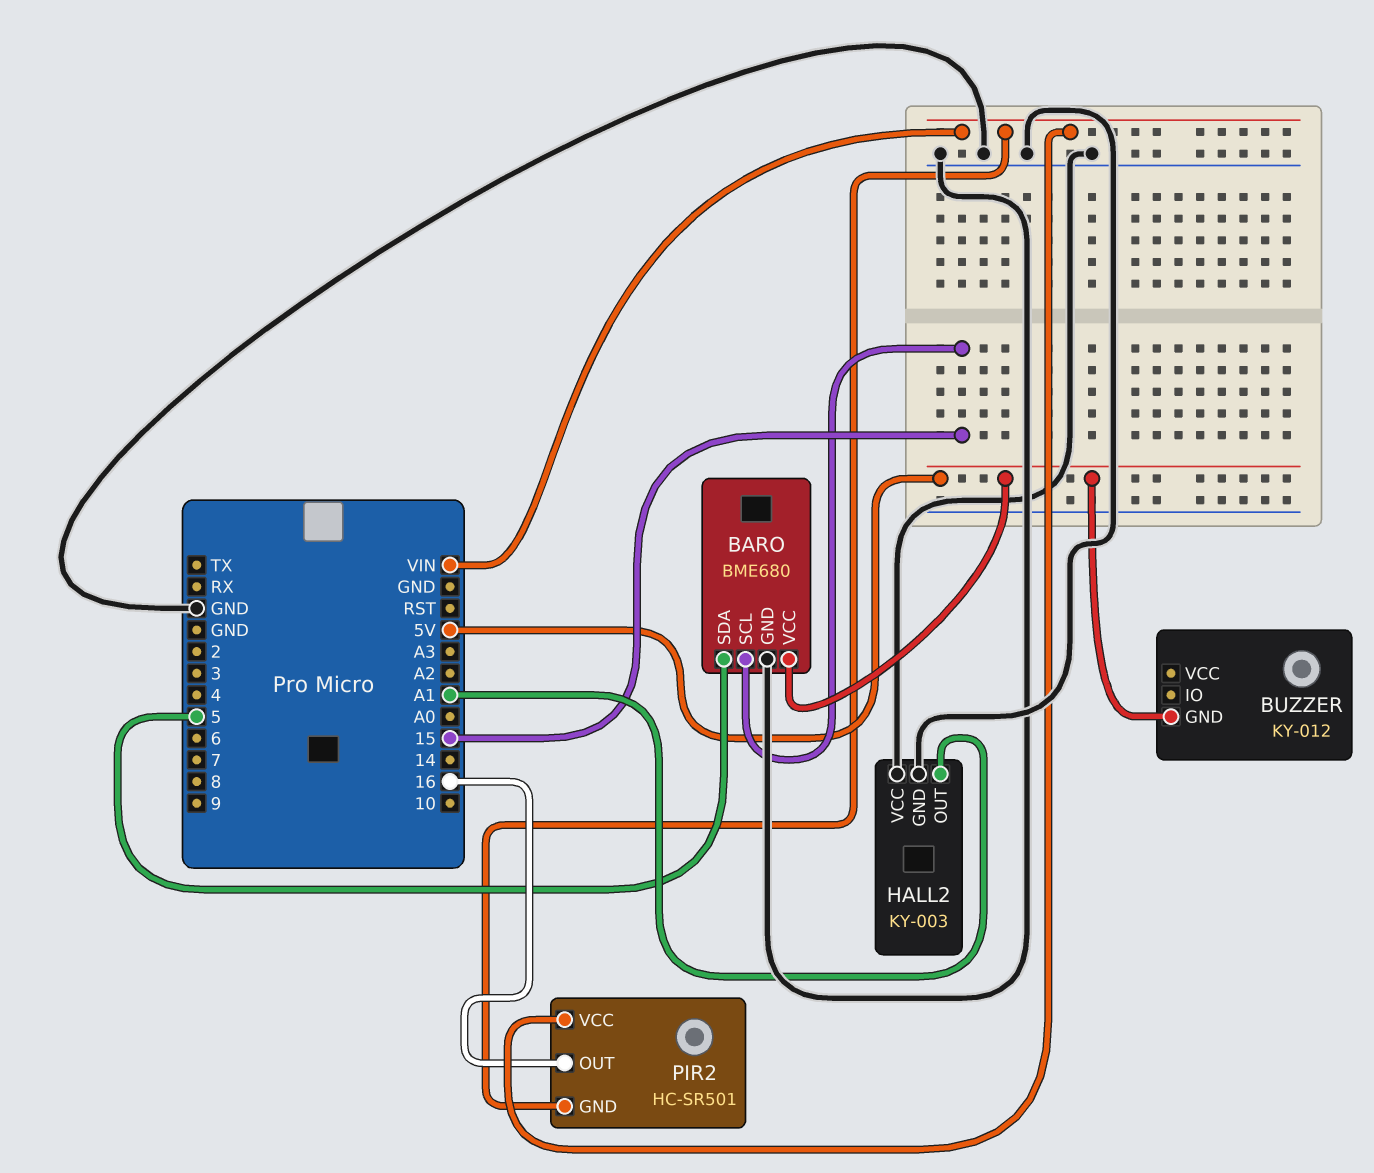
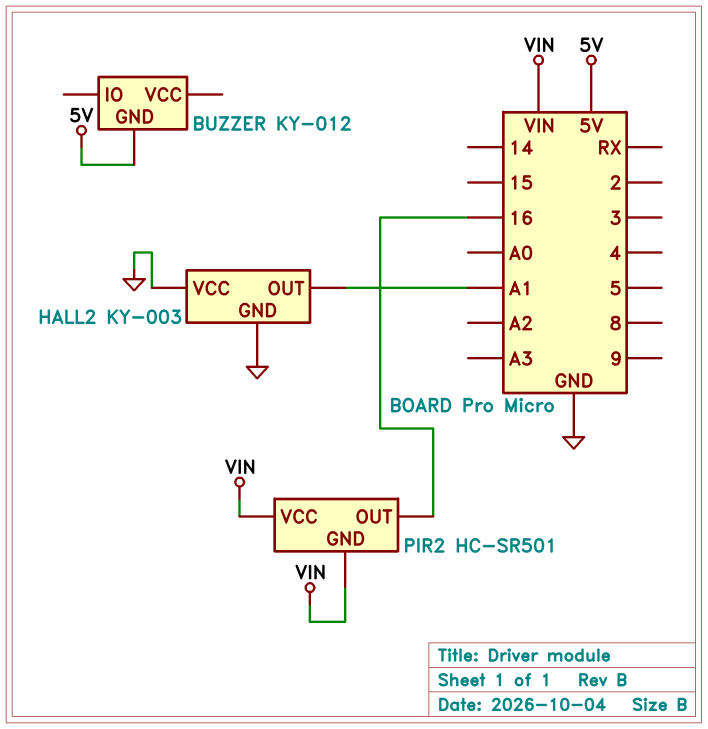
BARO: BME680 -> none
BARO pin GND: GND -> none
BARO pin SCL: 15 -> none
BARO pin SDA: 5 -> none
BARO pin VCC: 5V -> none

